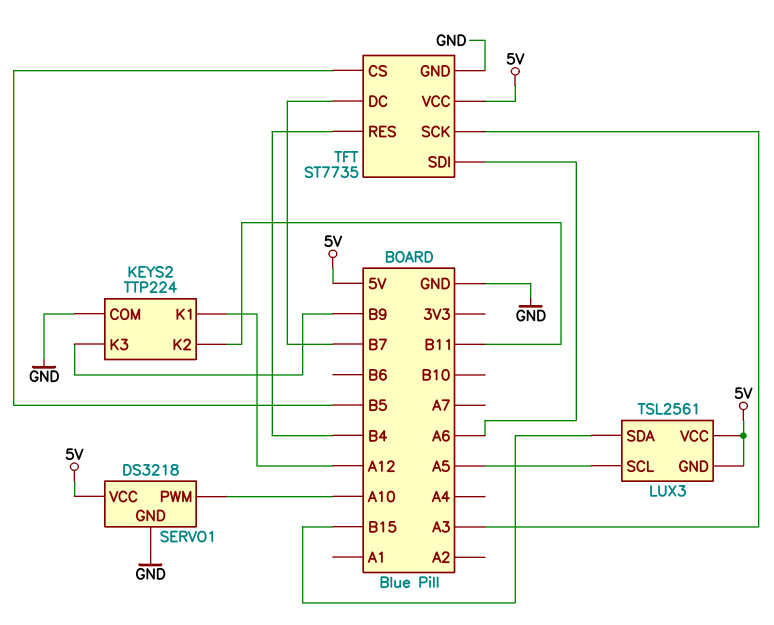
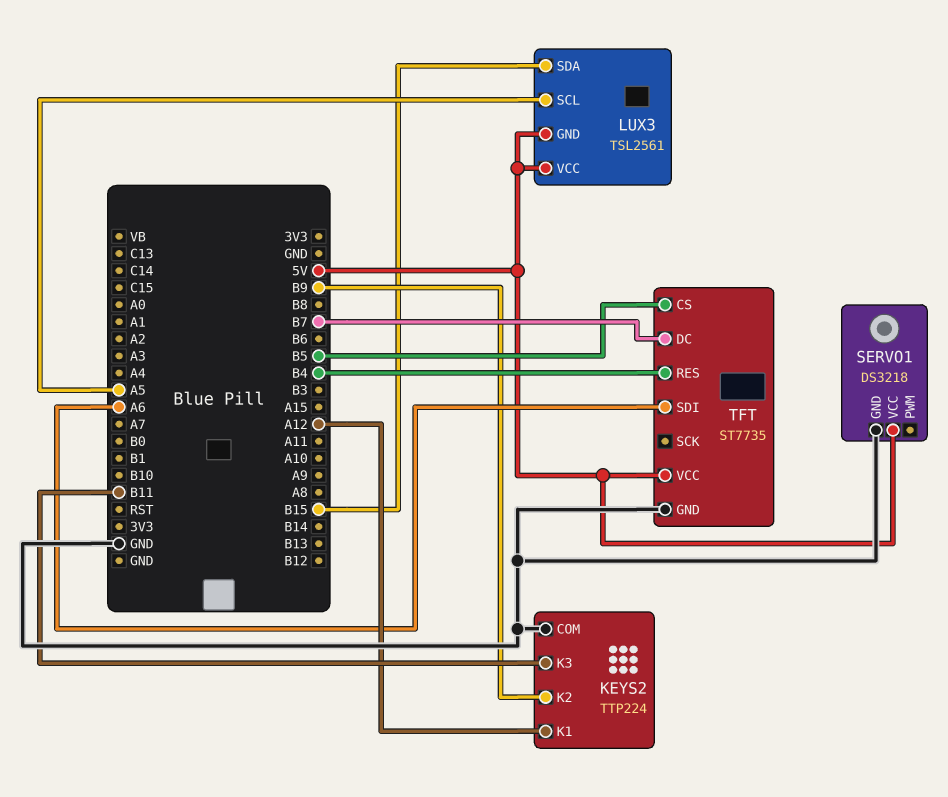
KEYS2 pin K2: B11 -> B9
KEYS2 pin K3: B9 -> B11
SERVO1 pin PWM: A10 -> none
TFT pin SCK: A3 -> none

